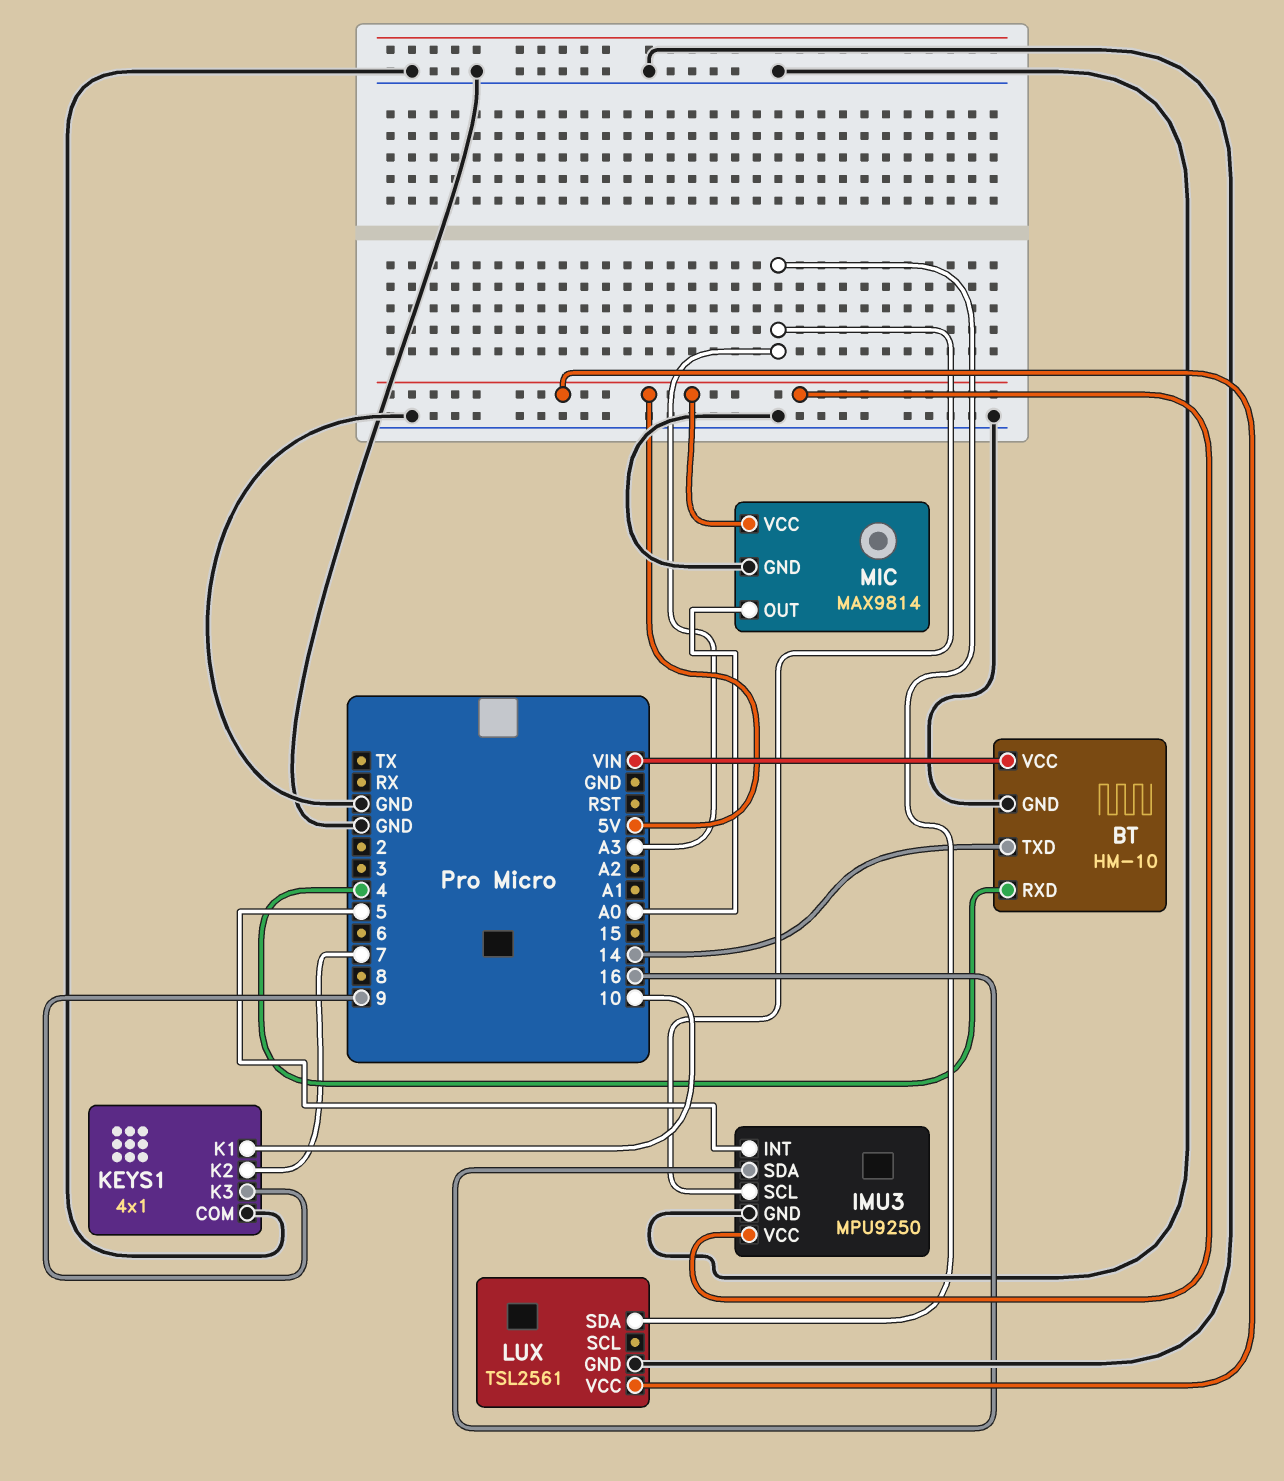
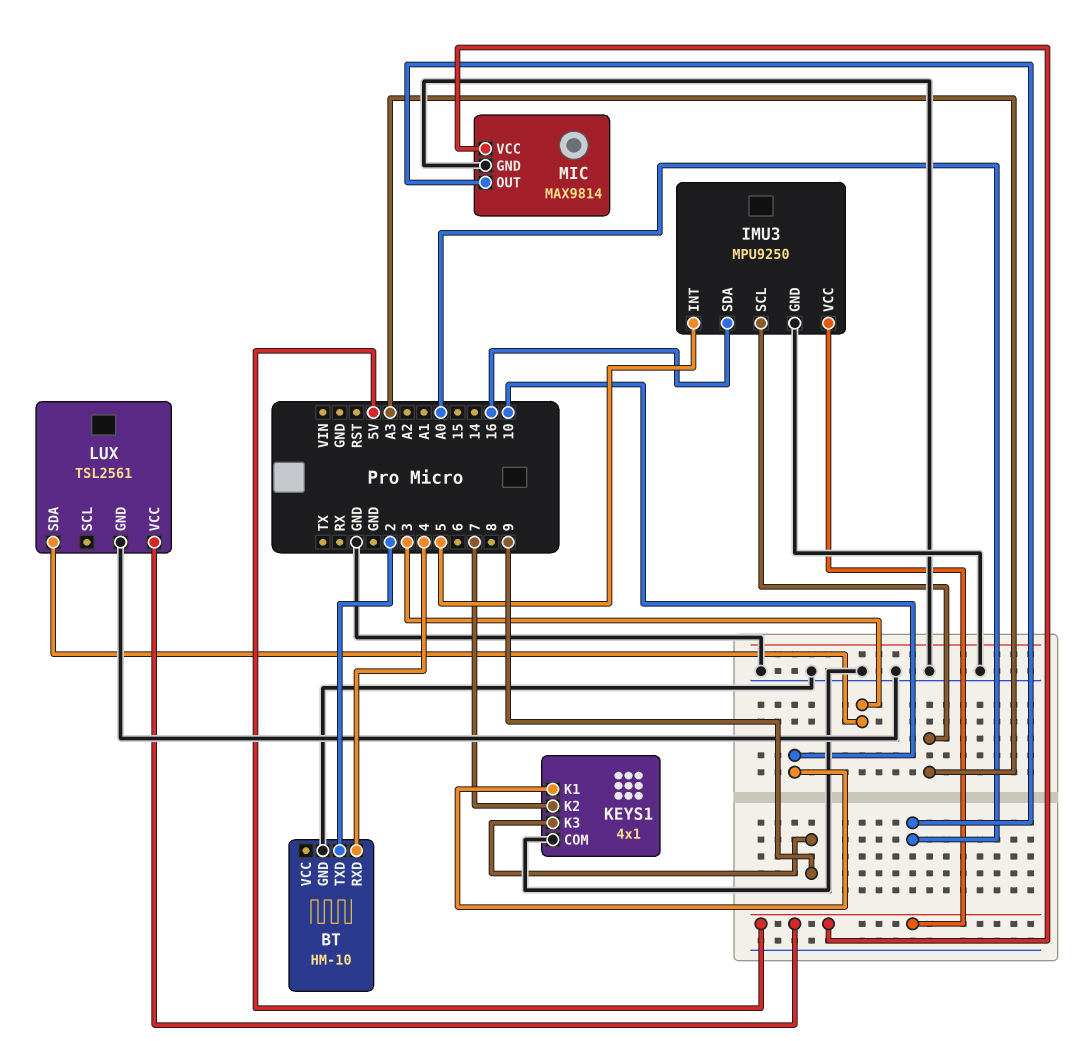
BT pin TXD: 14 -> 2
BT pin VCC: VIN -> none
LUX pin SDA: A3 -> 3

